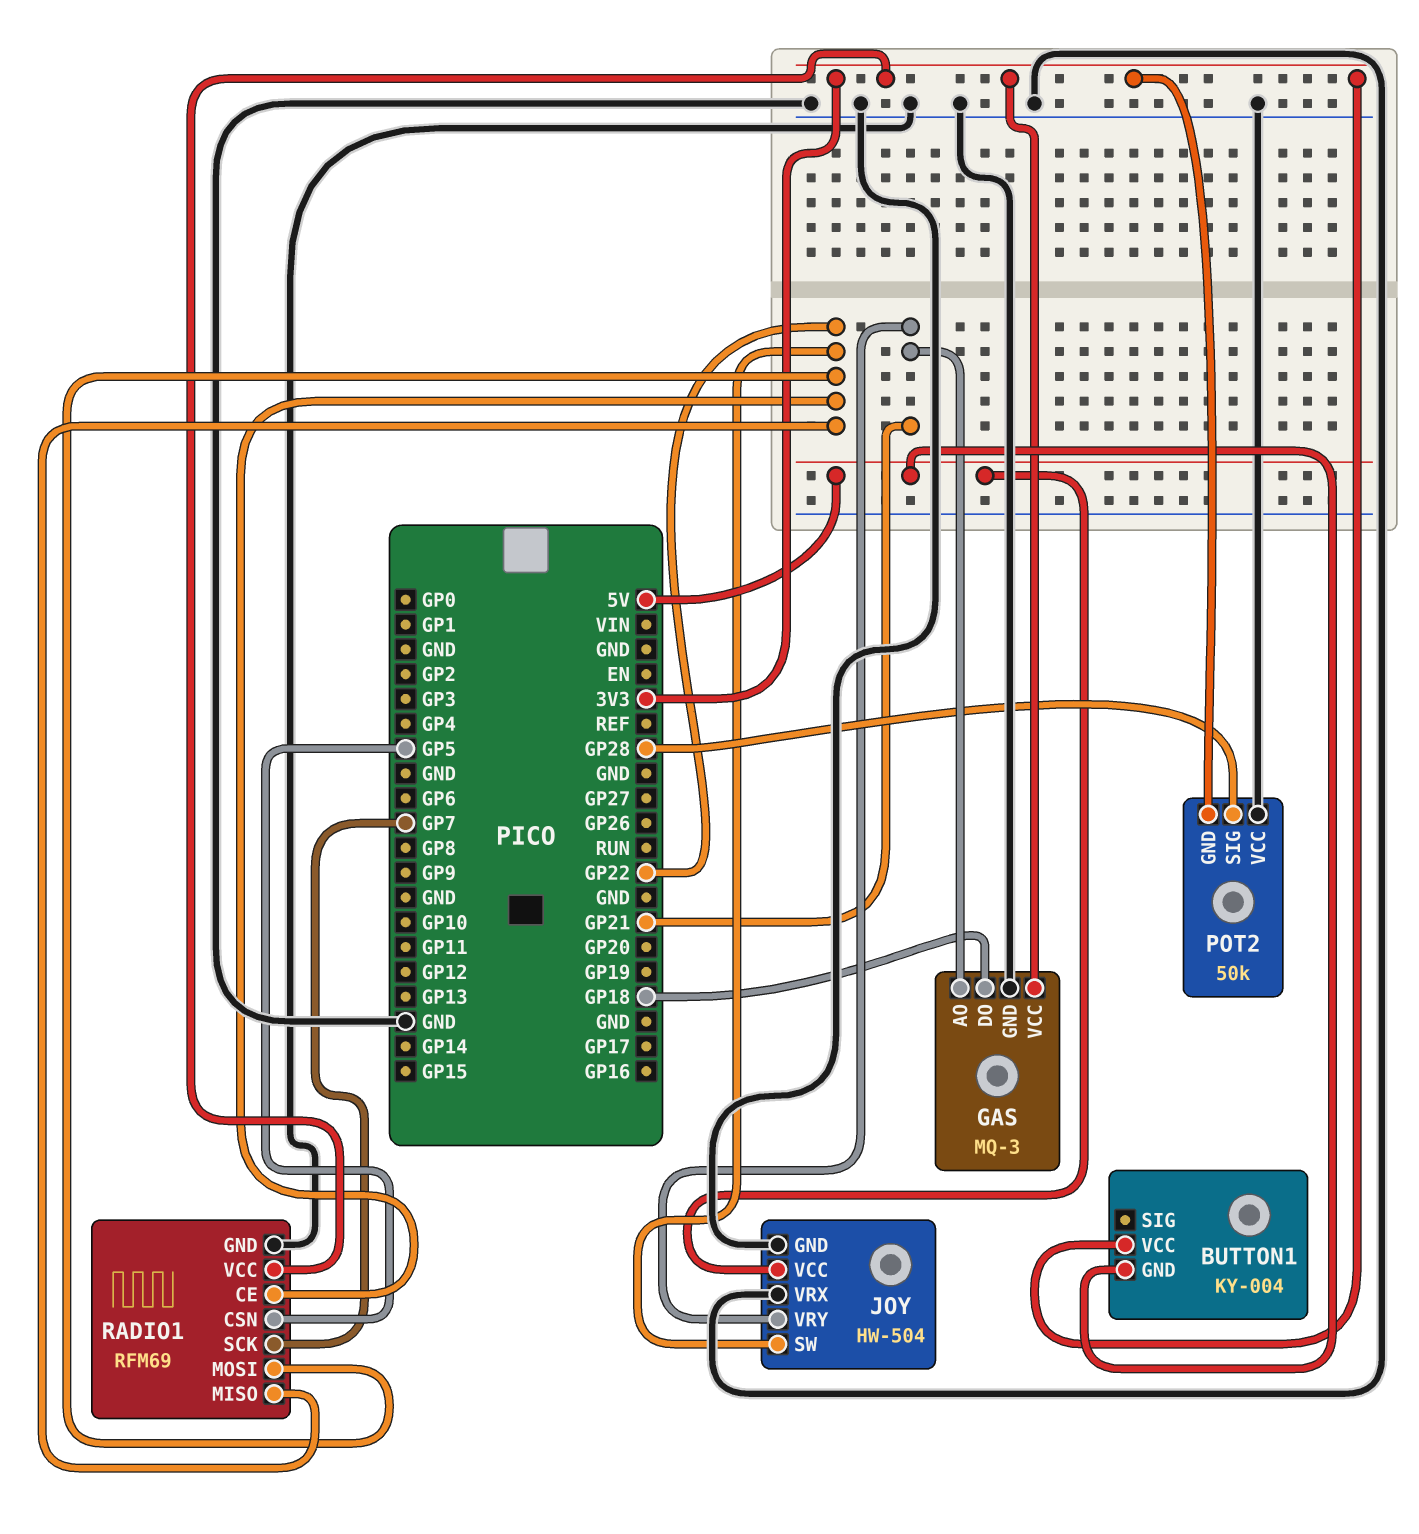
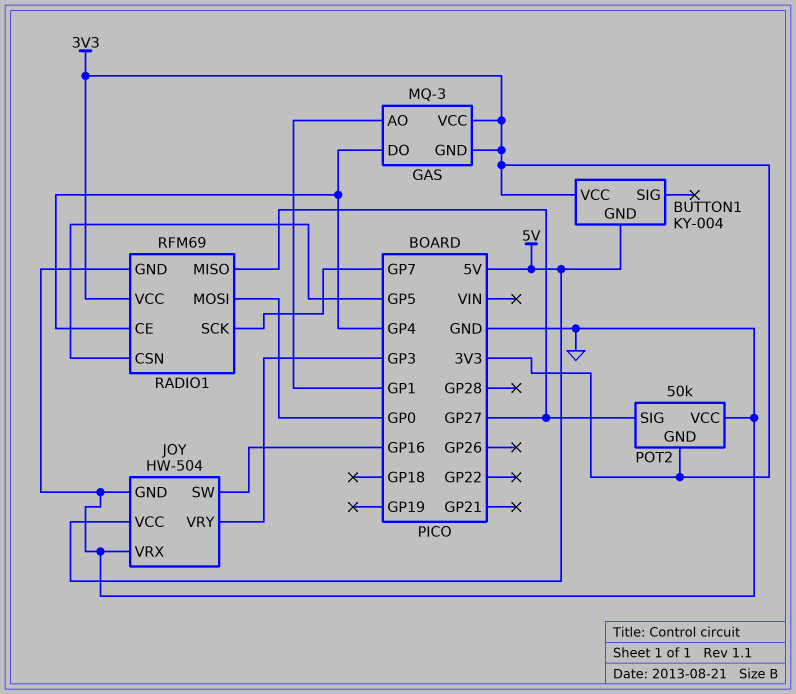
GAS pin AO: GP21 -> GP1
GAS pin DO: GP18 -> GP4
GAS pin GND: GND -> 3V3
JOY pin SW: GP22 -> GP16
JOY pin VRY: GP21 -> GP3
POT2 pin SIG: GP28 -> GP27
RADIO1 pin CE: GP22 -> GP4
RADIO1 pin MISO: GP22 -> GP27
RADIO1 pin MOSI: GP22 -> GP0

